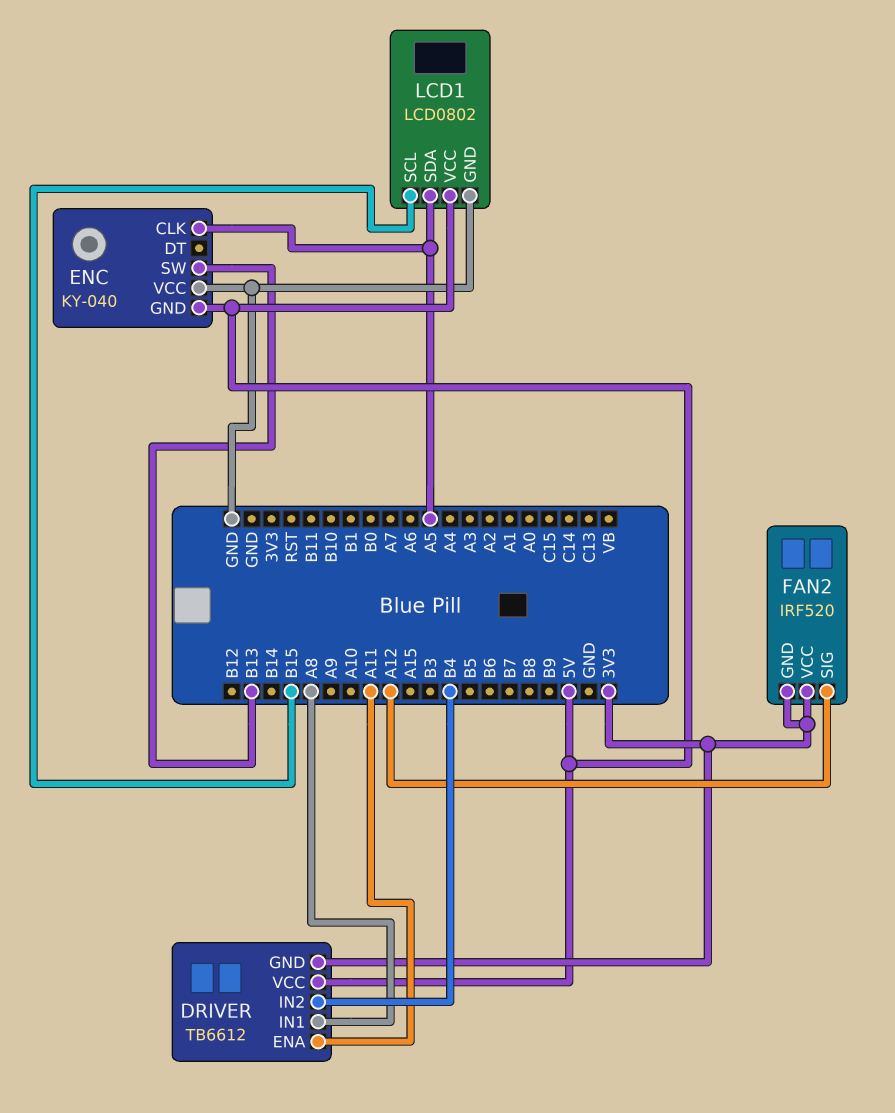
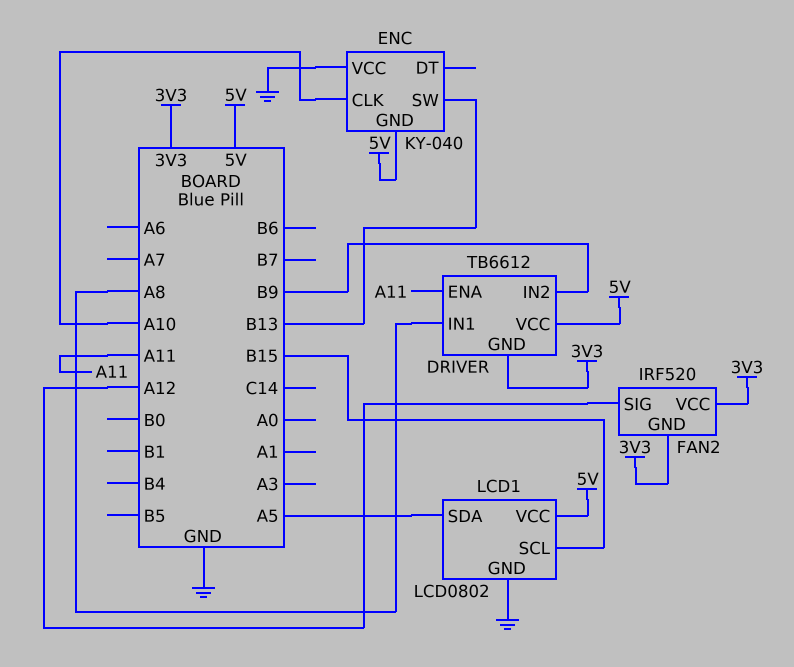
DRIVER pin IN2: B4 -> B9
ENC pin CLK: A5 -> A10

